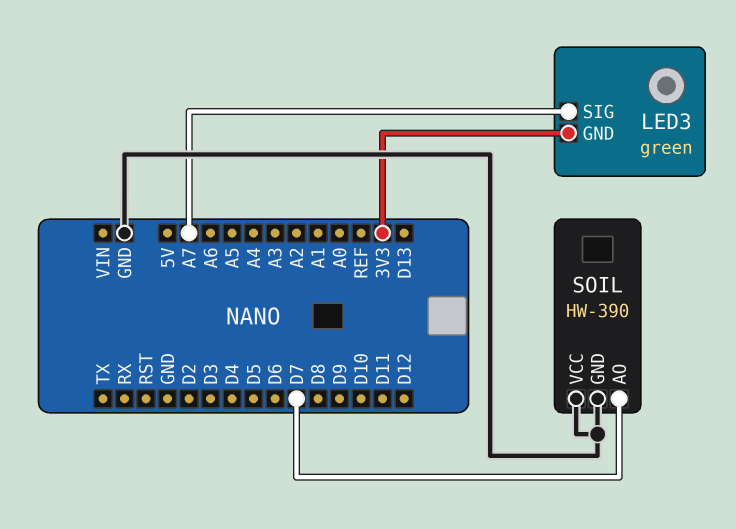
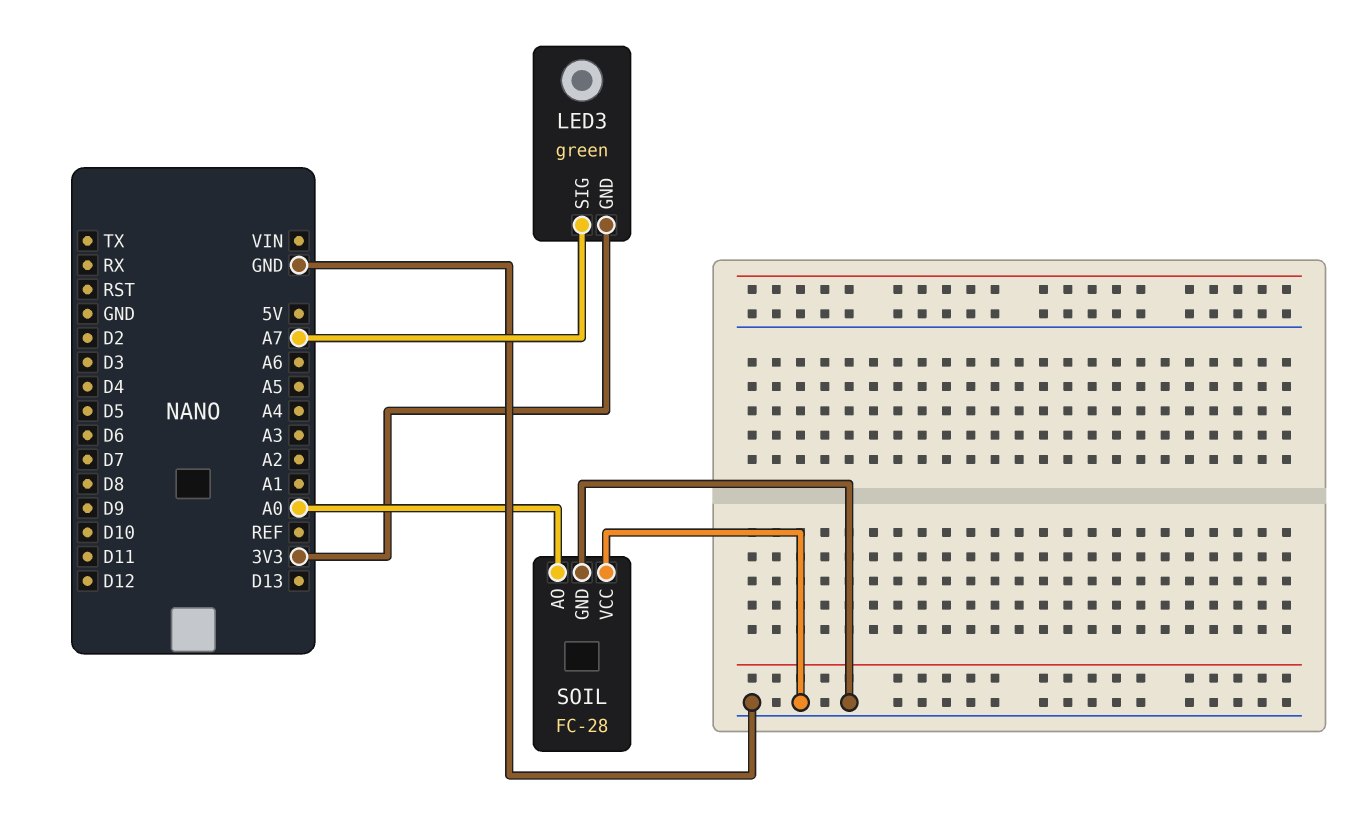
SOIL: HW-390 -> FC-28
SOIL pin AO: D7 -> A0

